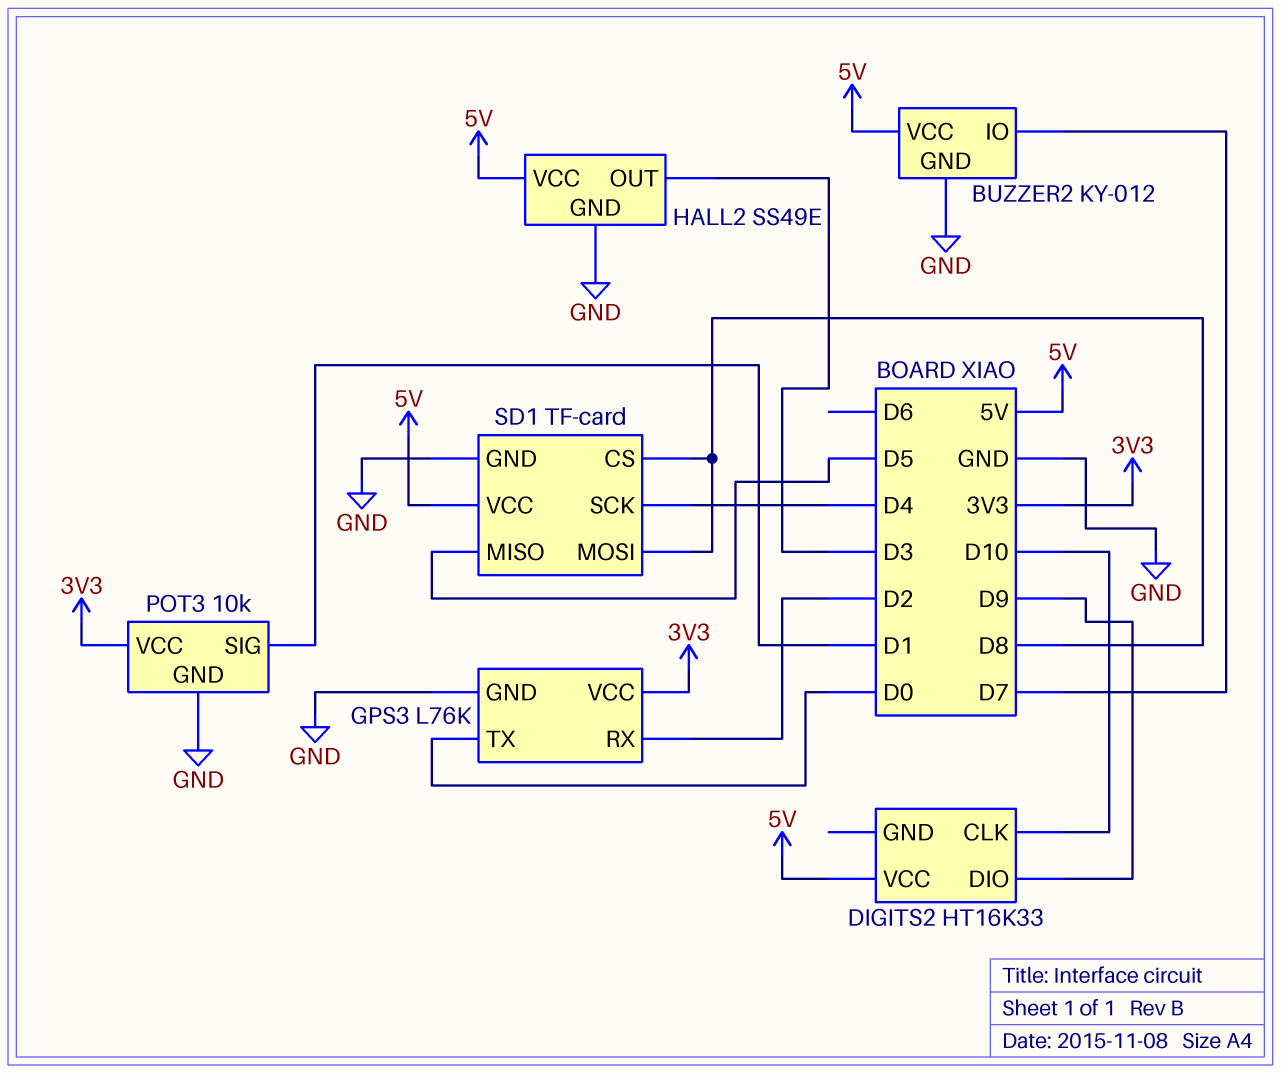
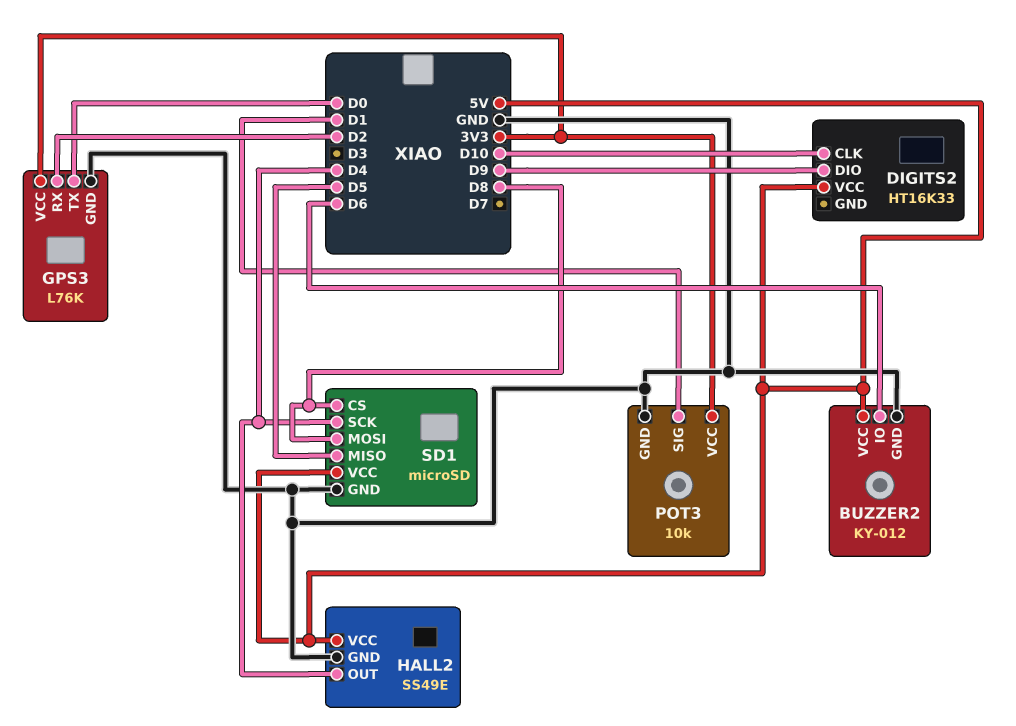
BUZZER2 pin IO: D7 -> D6
HALL2 pin OUT: D3 -> D4
SD1: TF-card -> microSD

